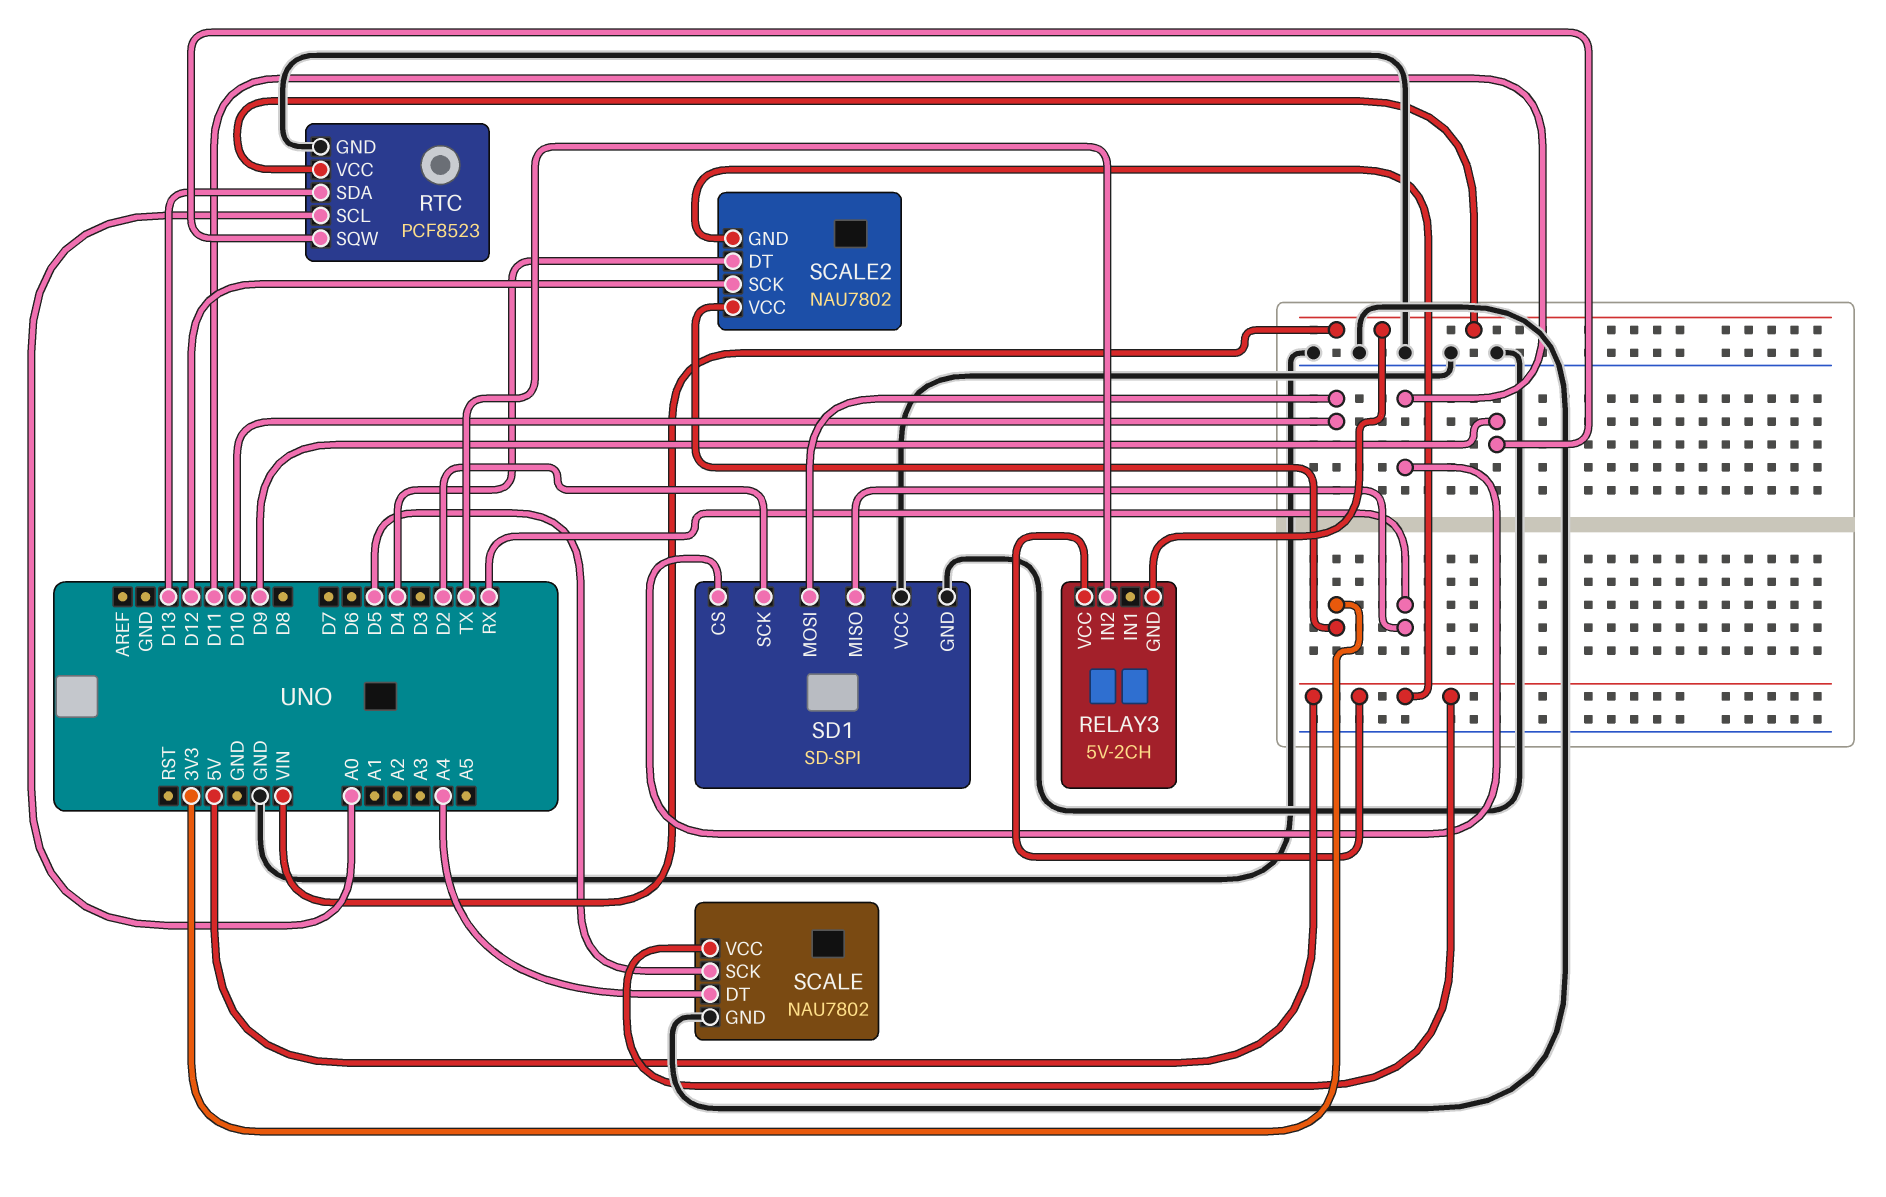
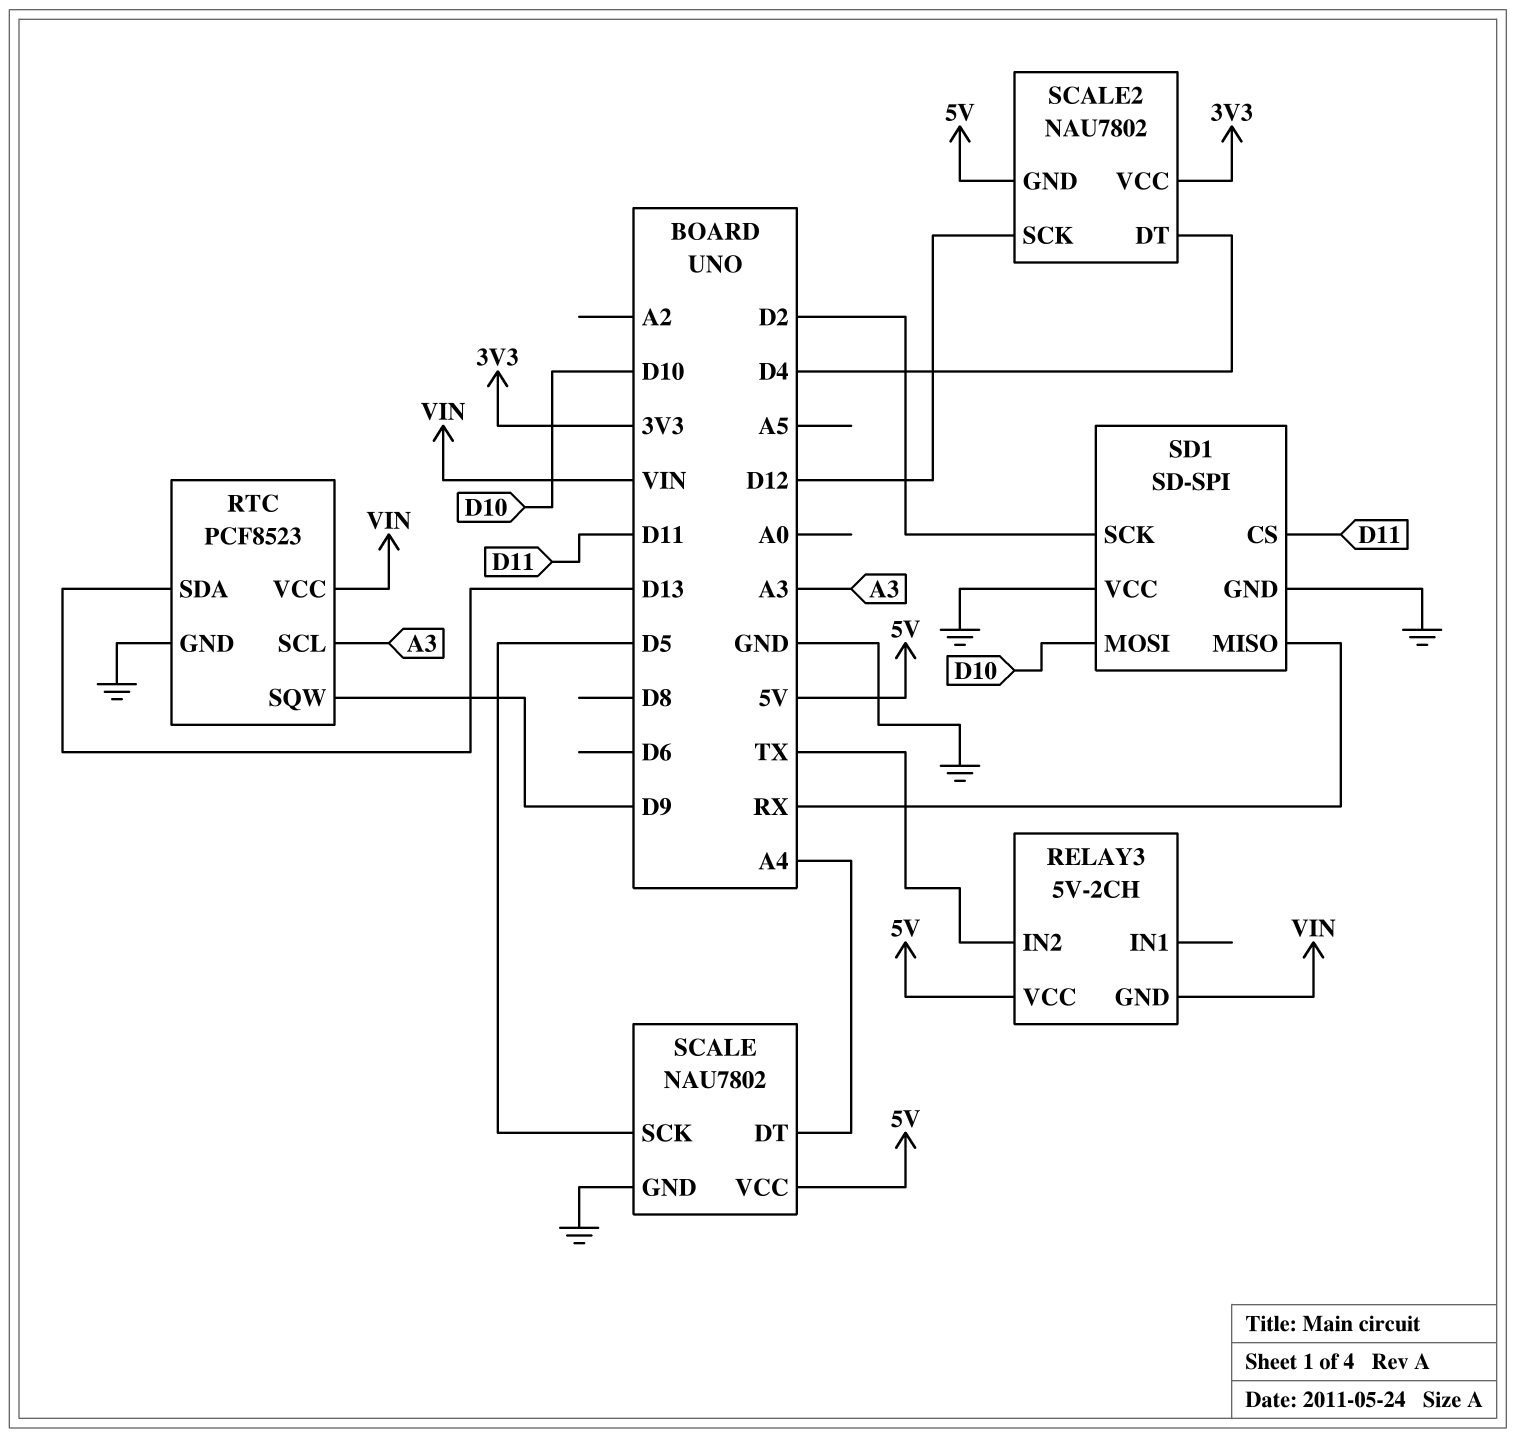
RTC pin SCL: A0 -> A3

